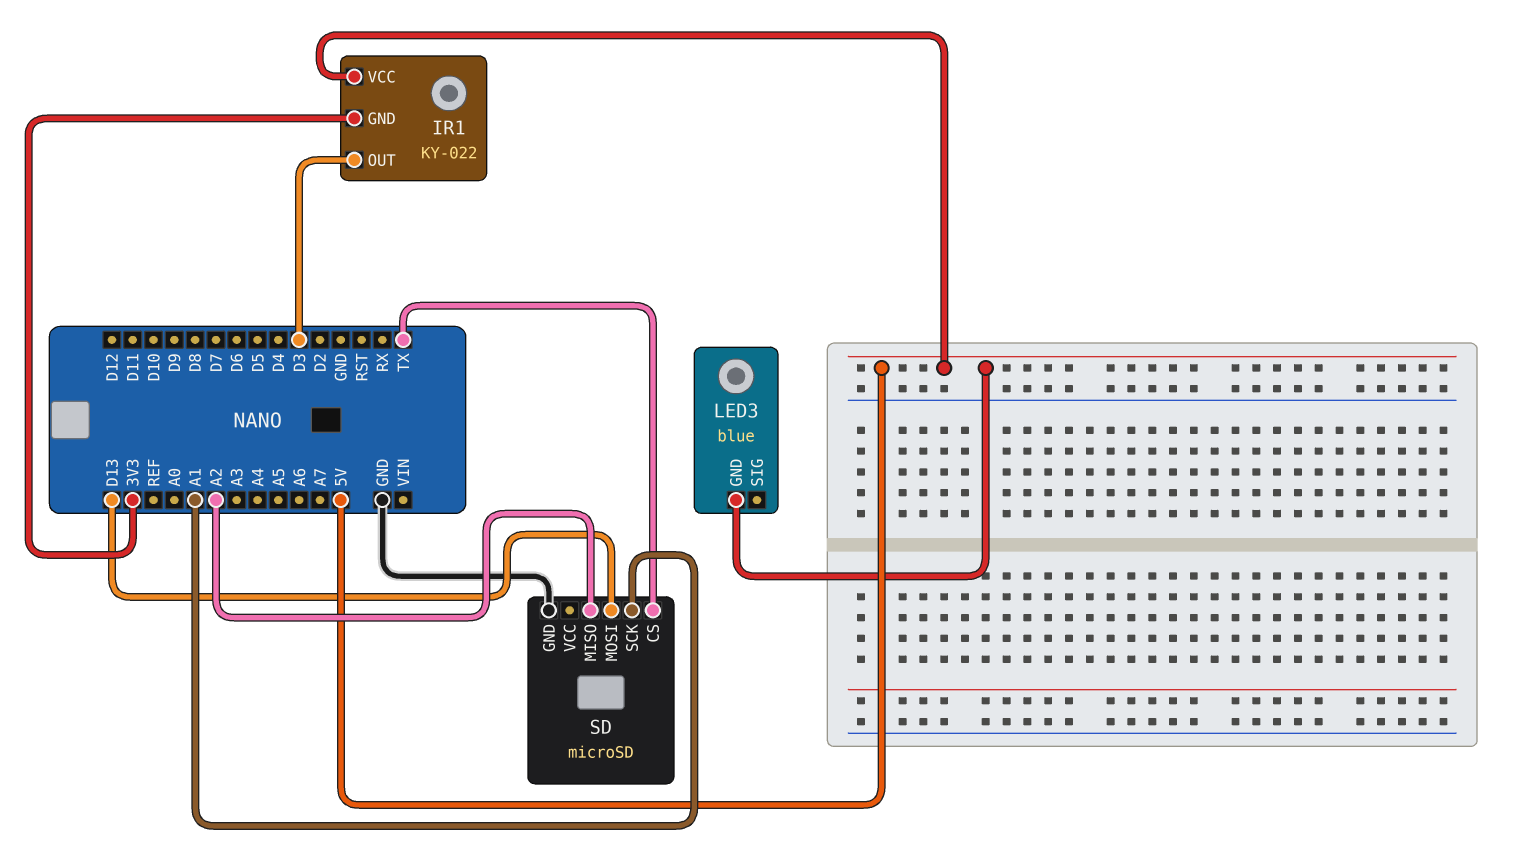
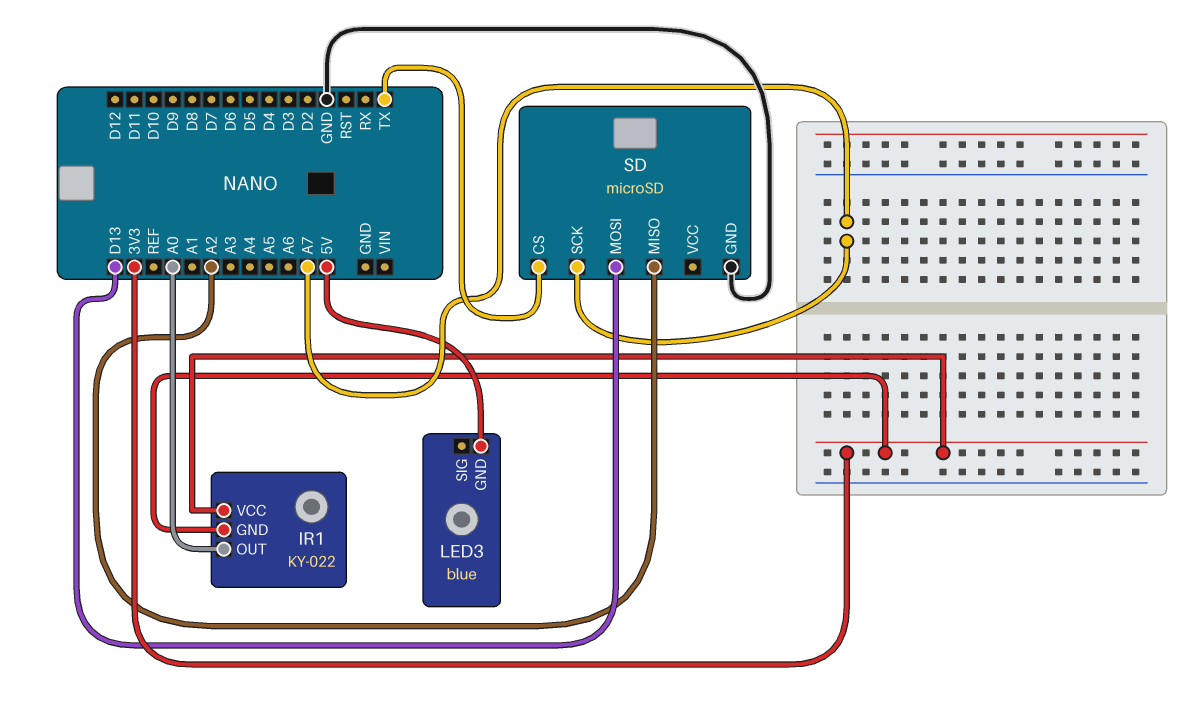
IR1 pin OUT: D3 -> A0
IR1 pin VCC: 5V -> 3V3
SD pin SCK: A1 -> A7

